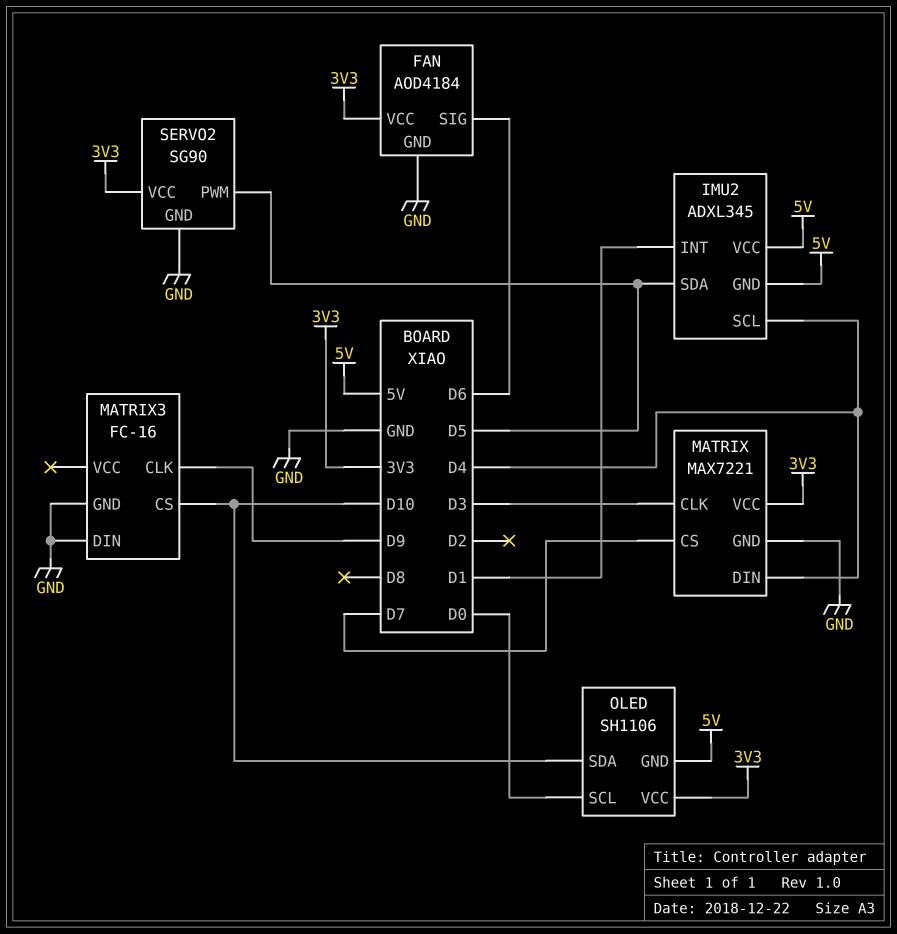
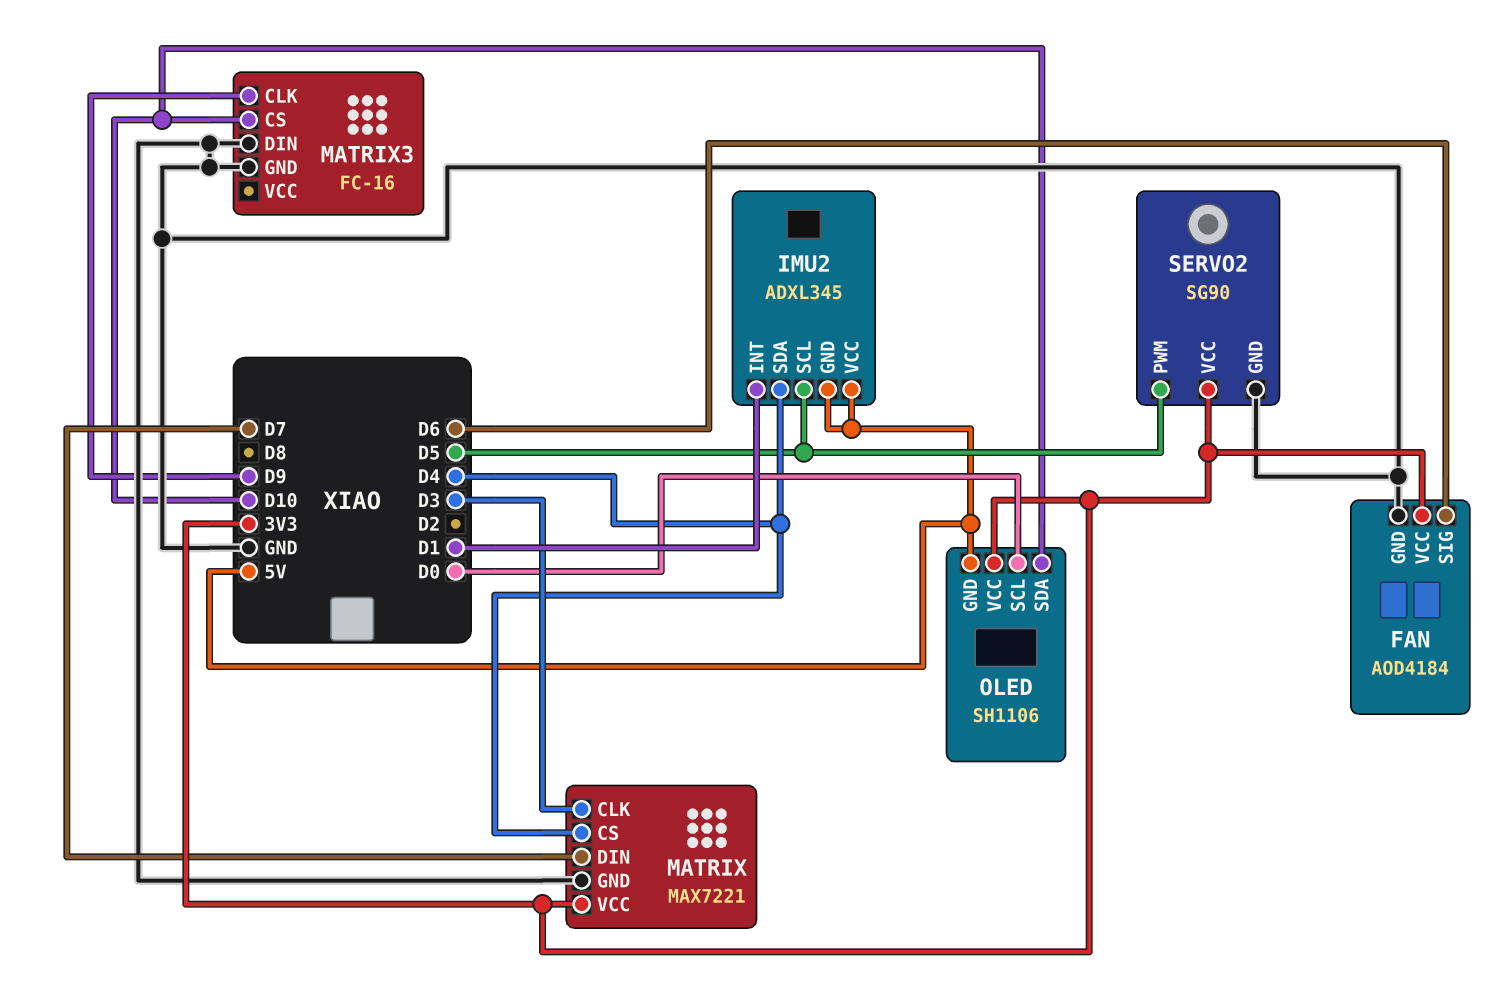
IMU2 pin SCL: D4 -> D5
IMU2 pin SDA: D5 -> D4
MATRIX pin CS: D7 -> D4
MATRIX pin DIN: D4 -> D7

